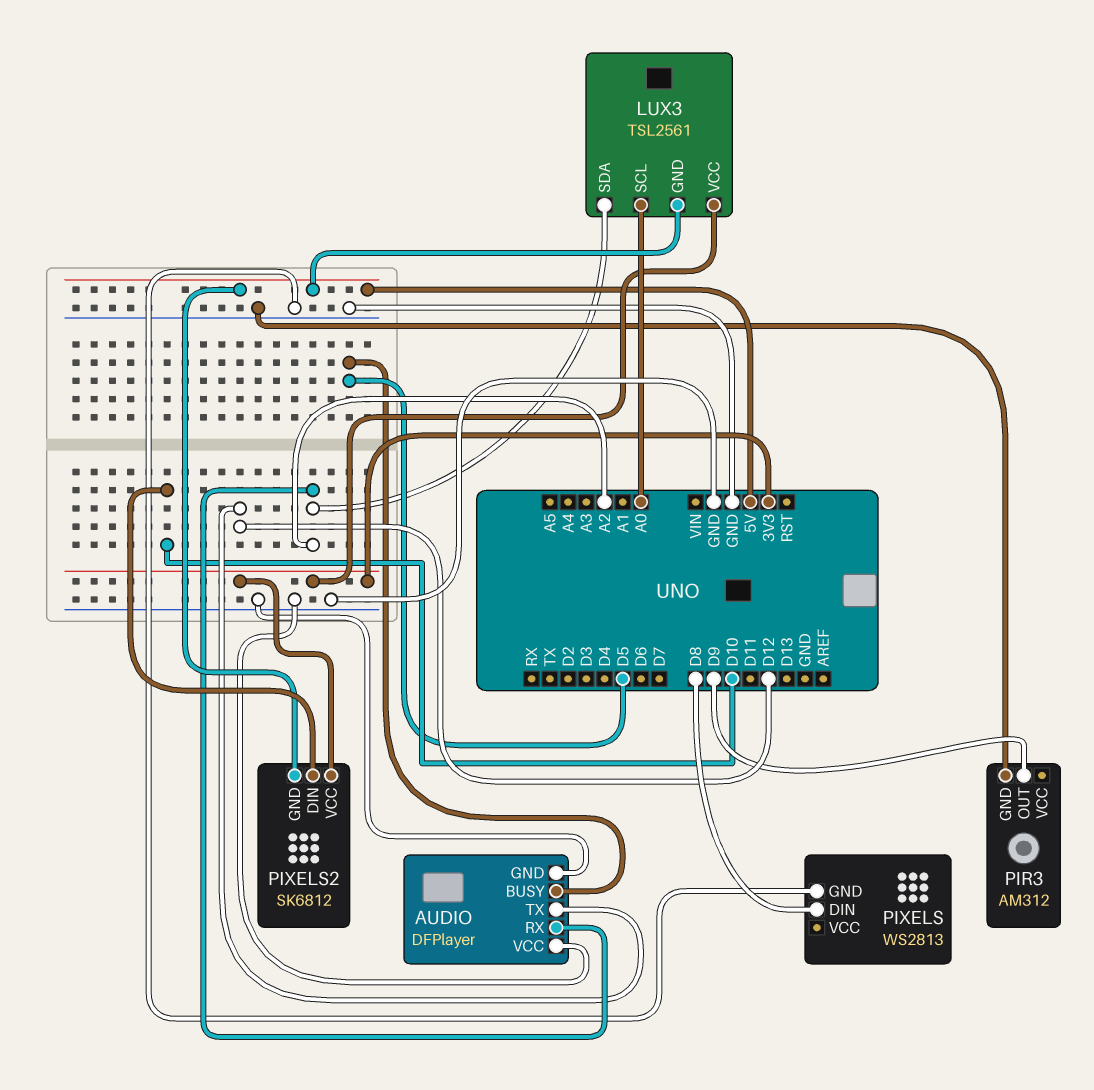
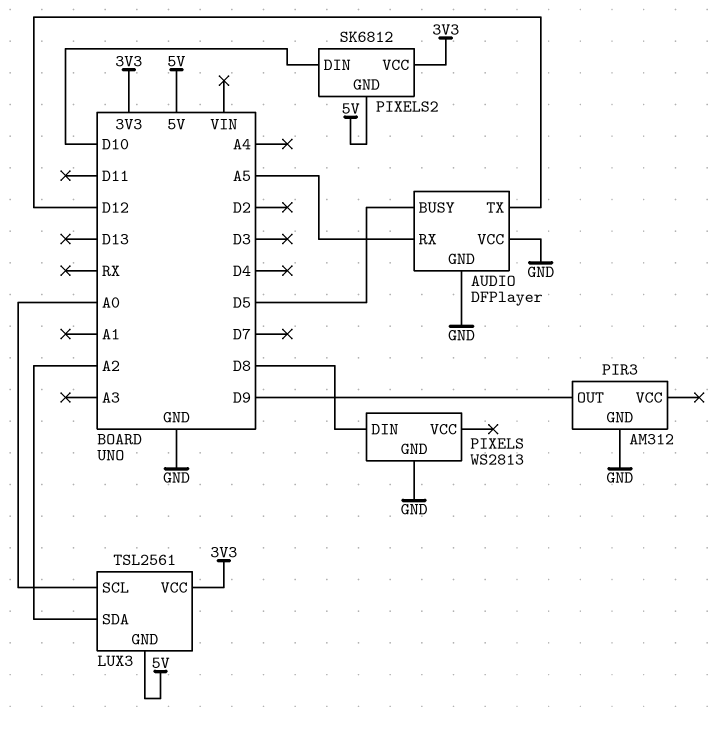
AUDIO pin RX: A2 -> A5

